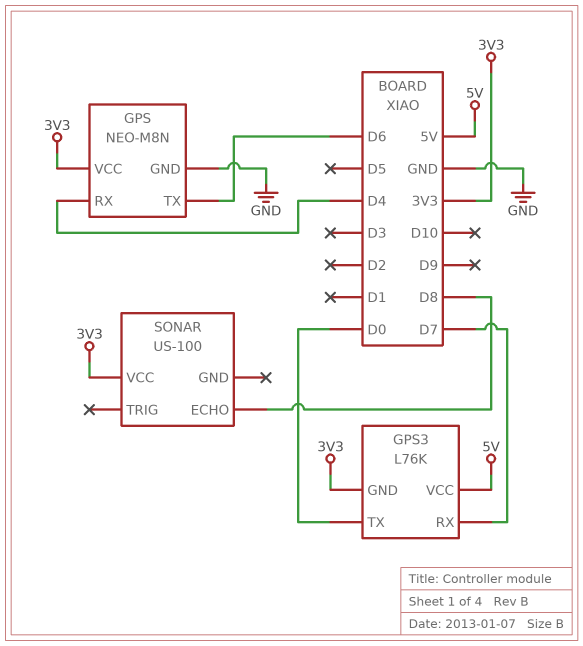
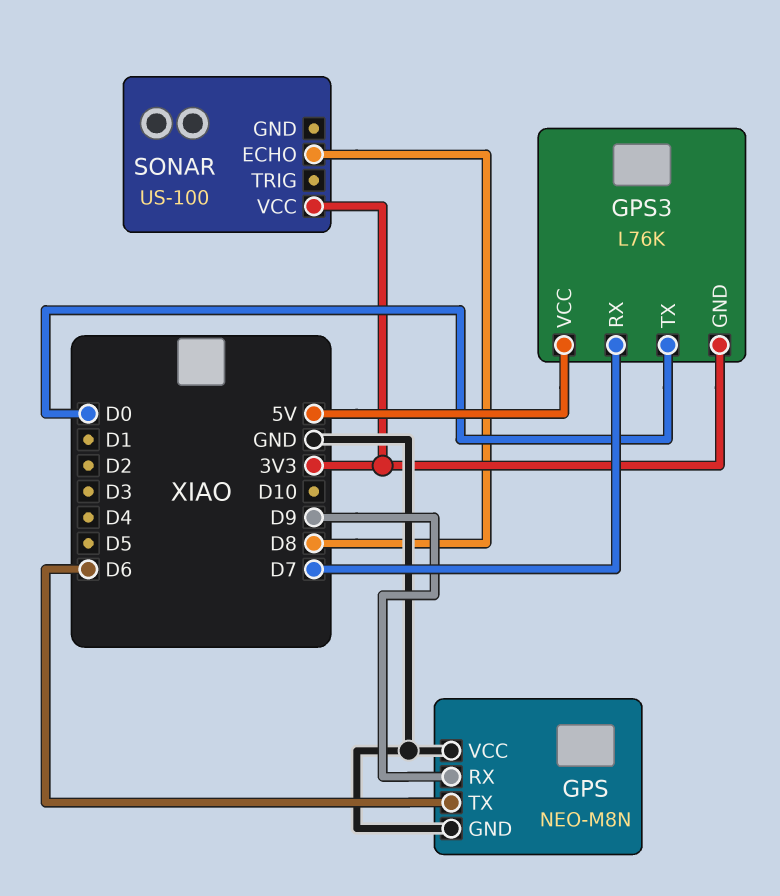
GPS pin RX: D4 -> D9
GPS pin VCC: 3V3 -> GND

